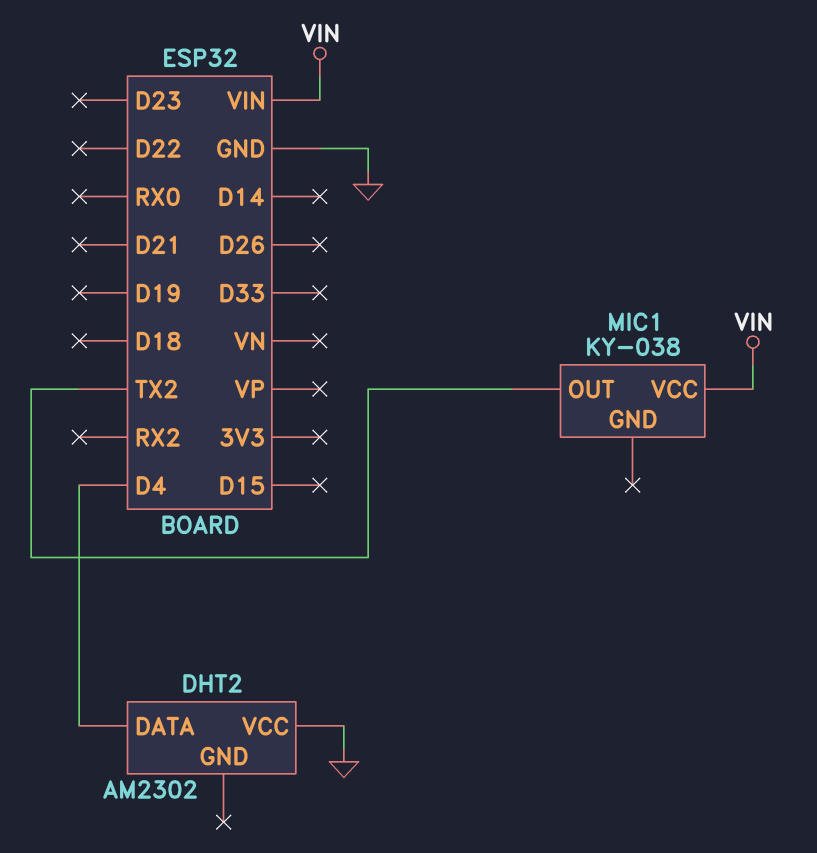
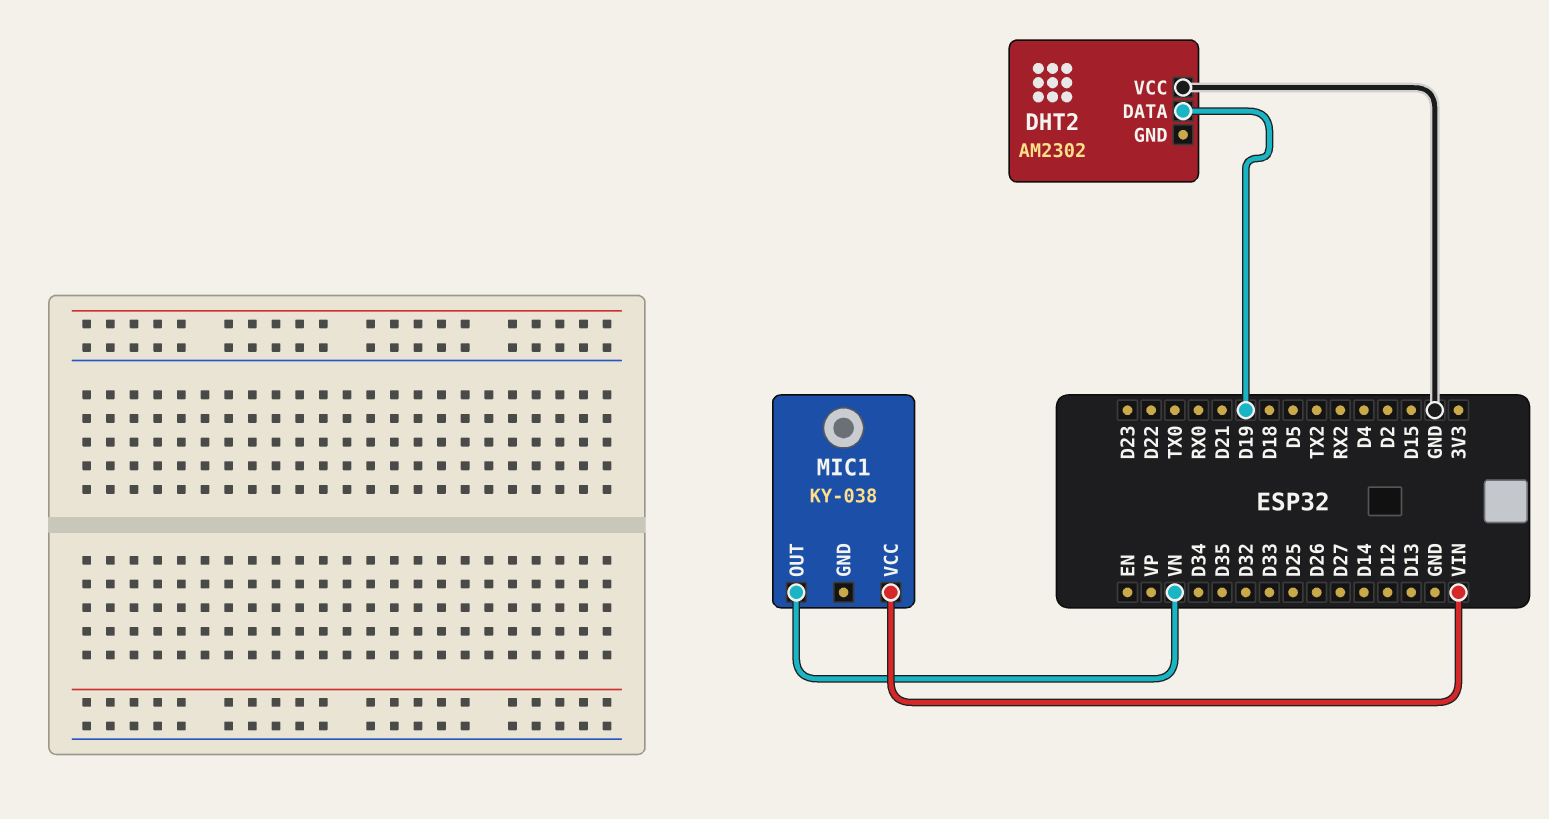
DHT2 pin DATA: D4 -> D19
MIC1 pin OUT: TX2 -> VN

